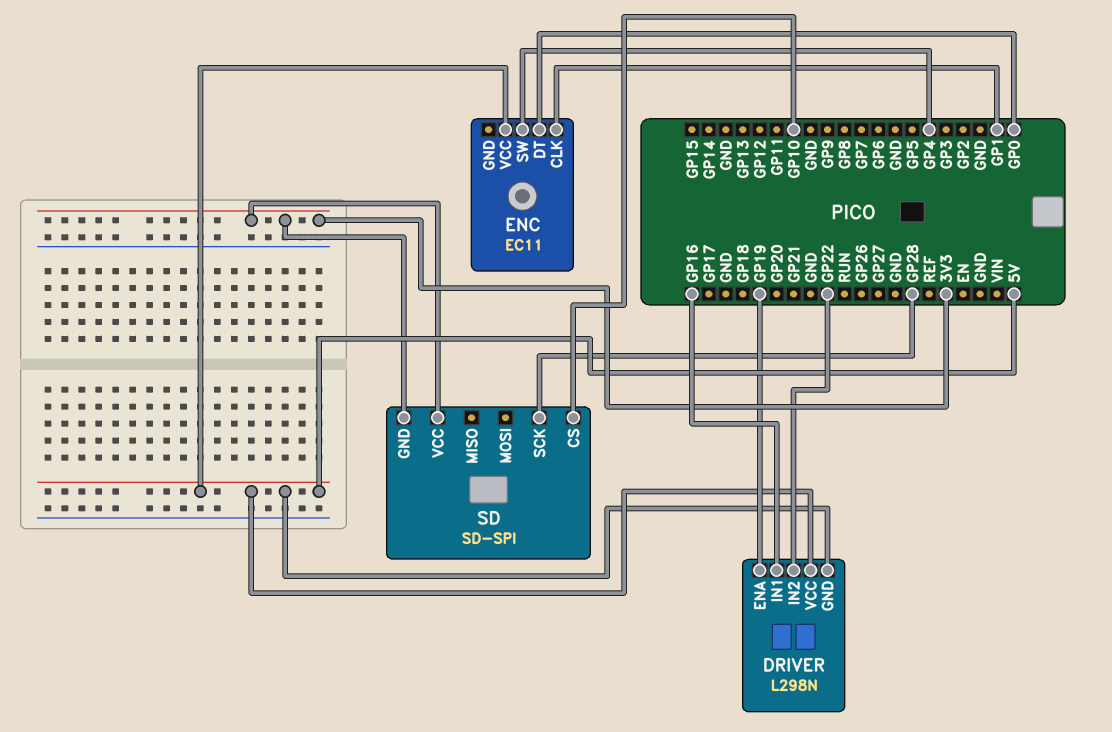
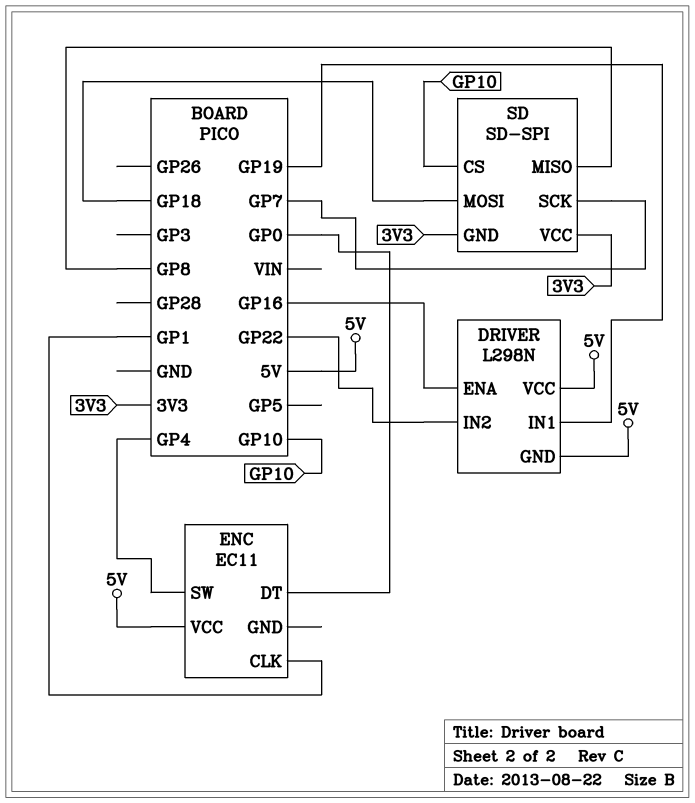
DRIVER pin ENA: GP19 -> GP16
DRIVER pin IN1: GP16 -> GP19
SD pin MISO: none -> GP8
SD pin MOSI: none -> GP18
SD pin SCK: GP28 -> GP7

